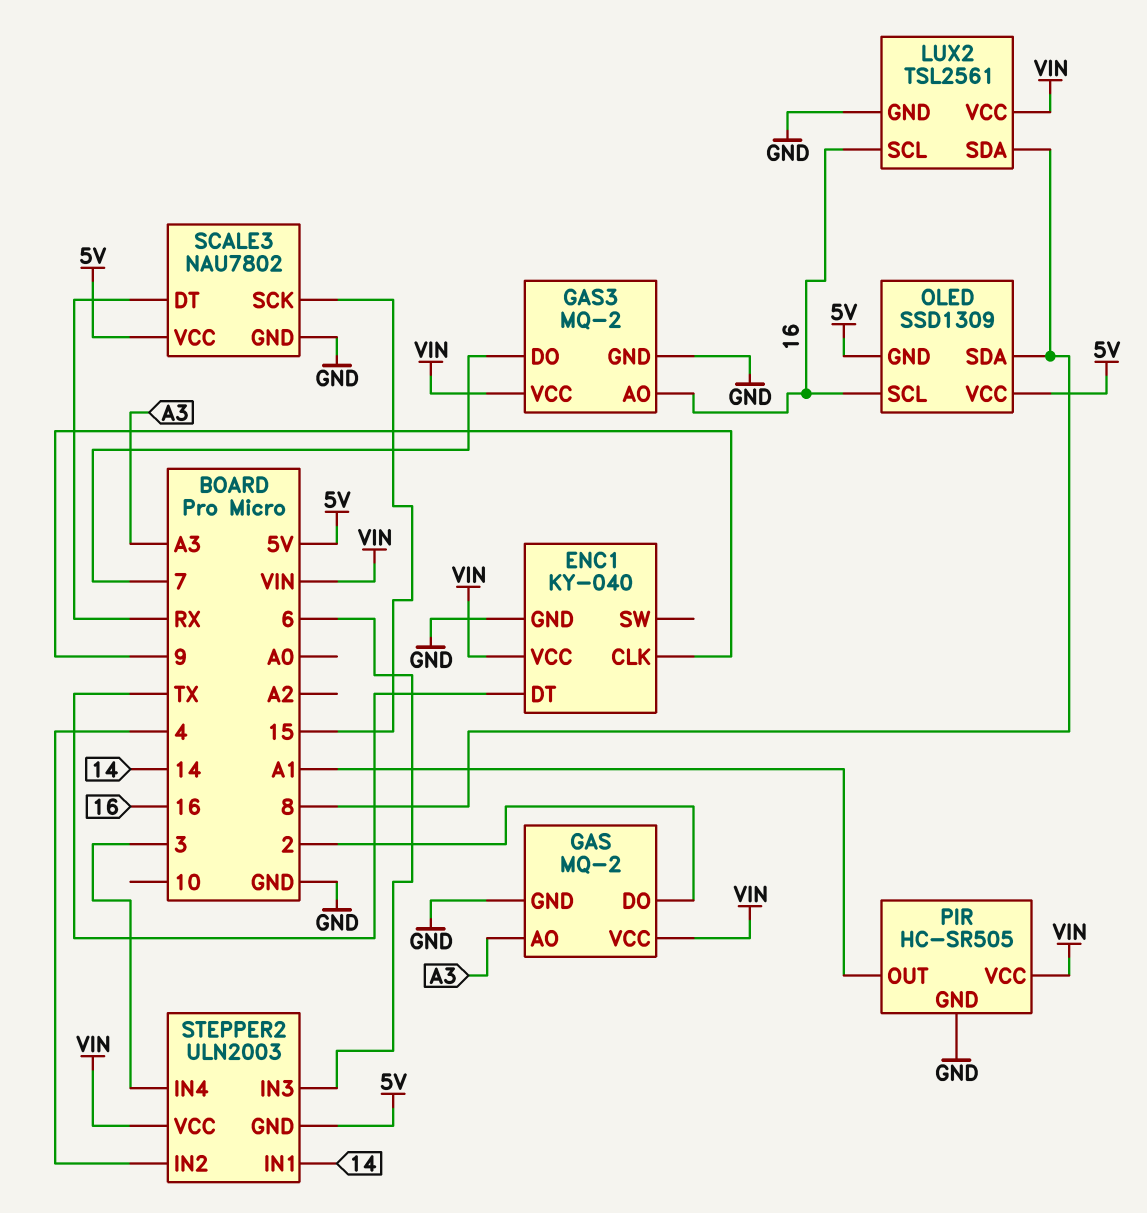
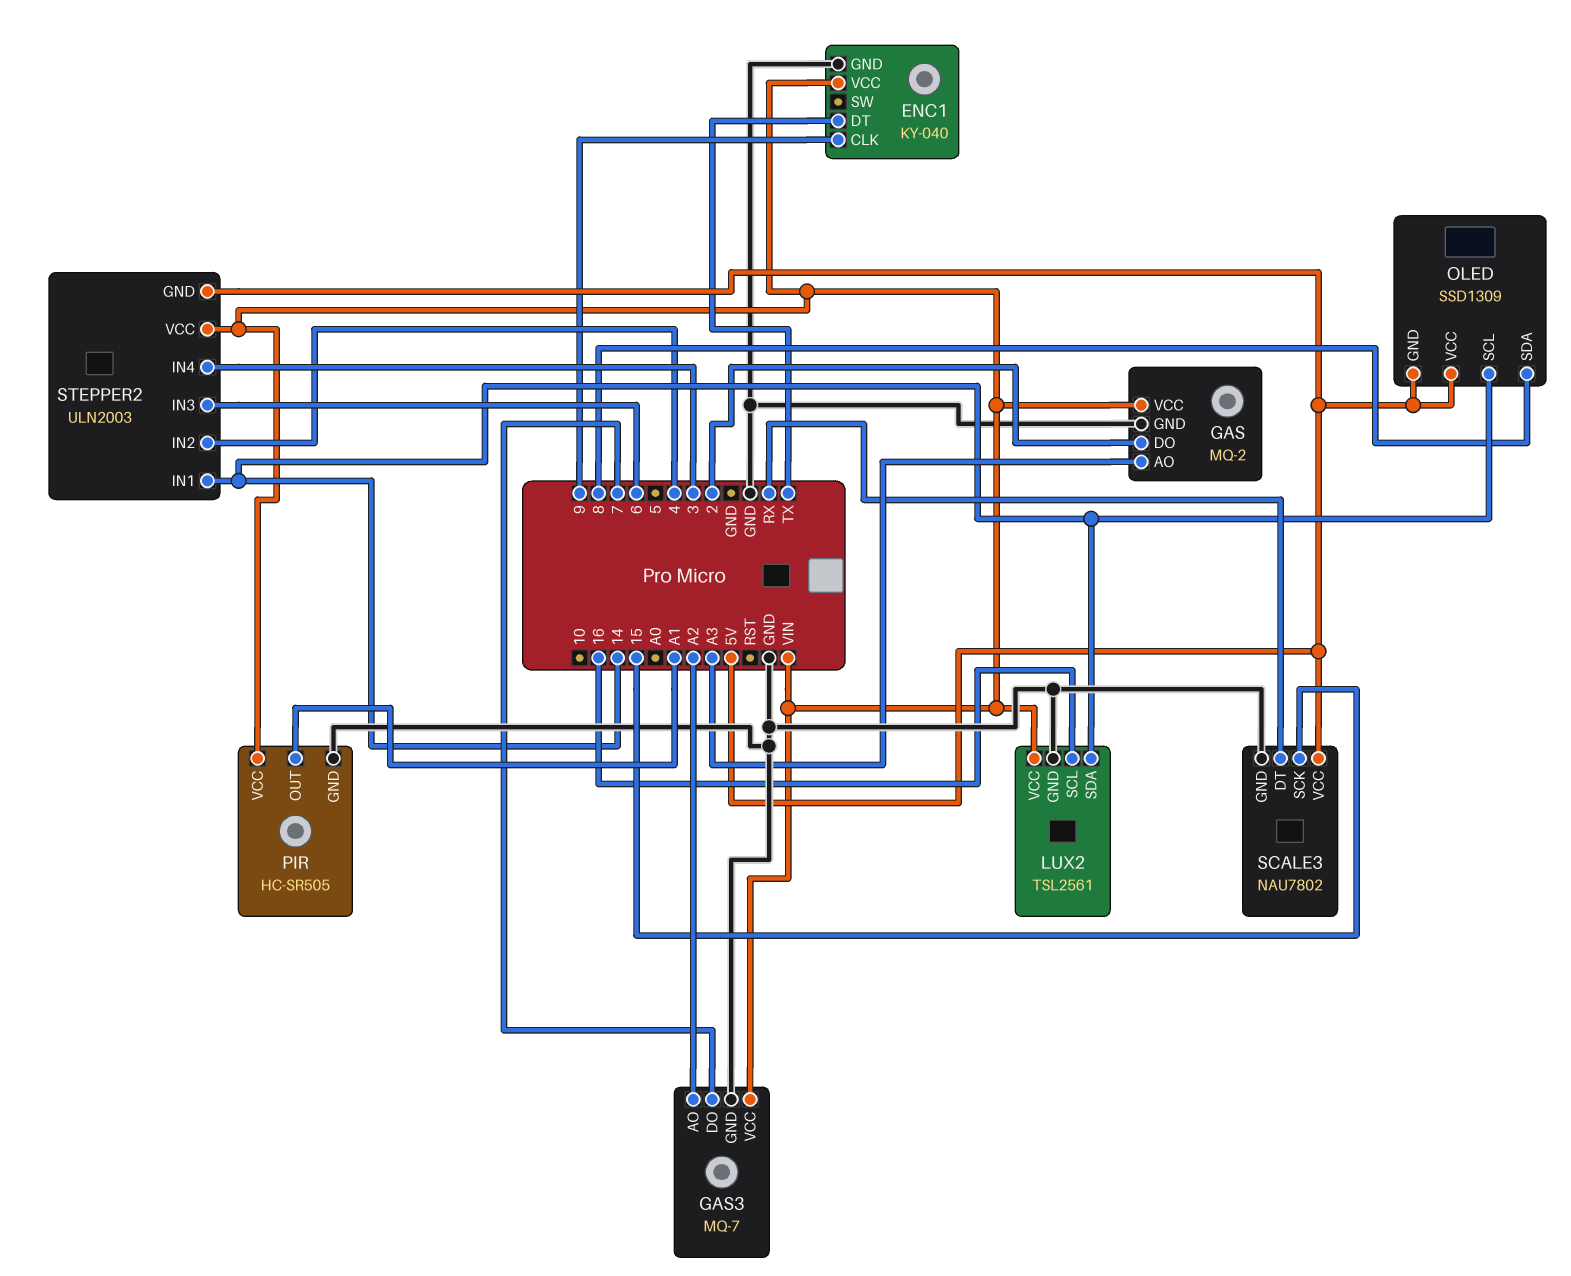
GAS3: MQ-2 -> MQ-7
GAS3 pin AO: 16 -> A2
LUX2 pin SDA: 8 -> 14
OLED pin SCL: 16 -> 14

